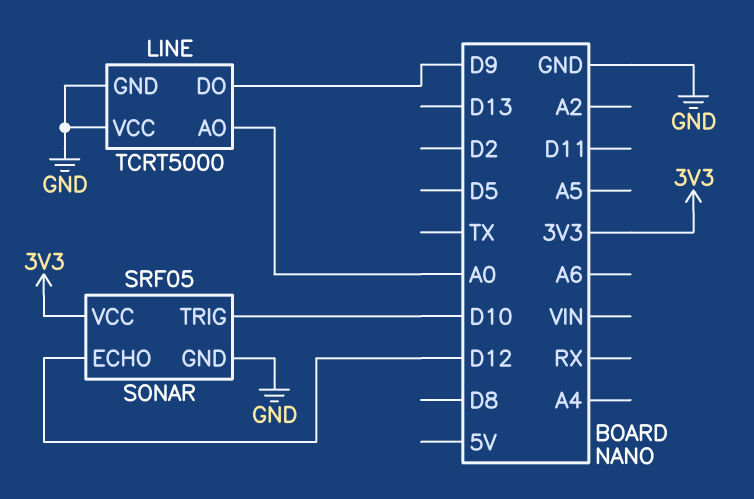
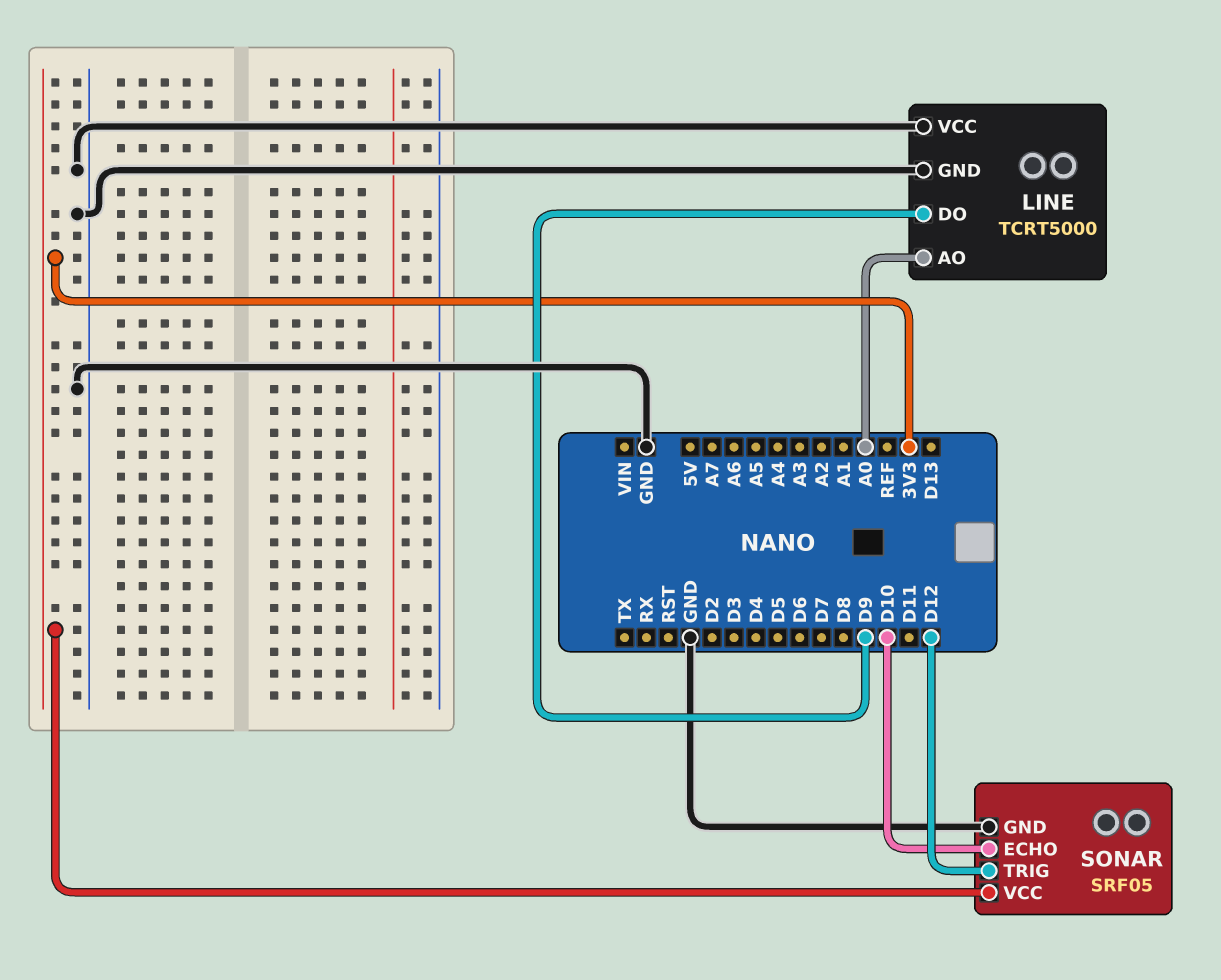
SONAR pin ECHO: D12 -> D10
SONAR pin TRIG: D10 -> D12

